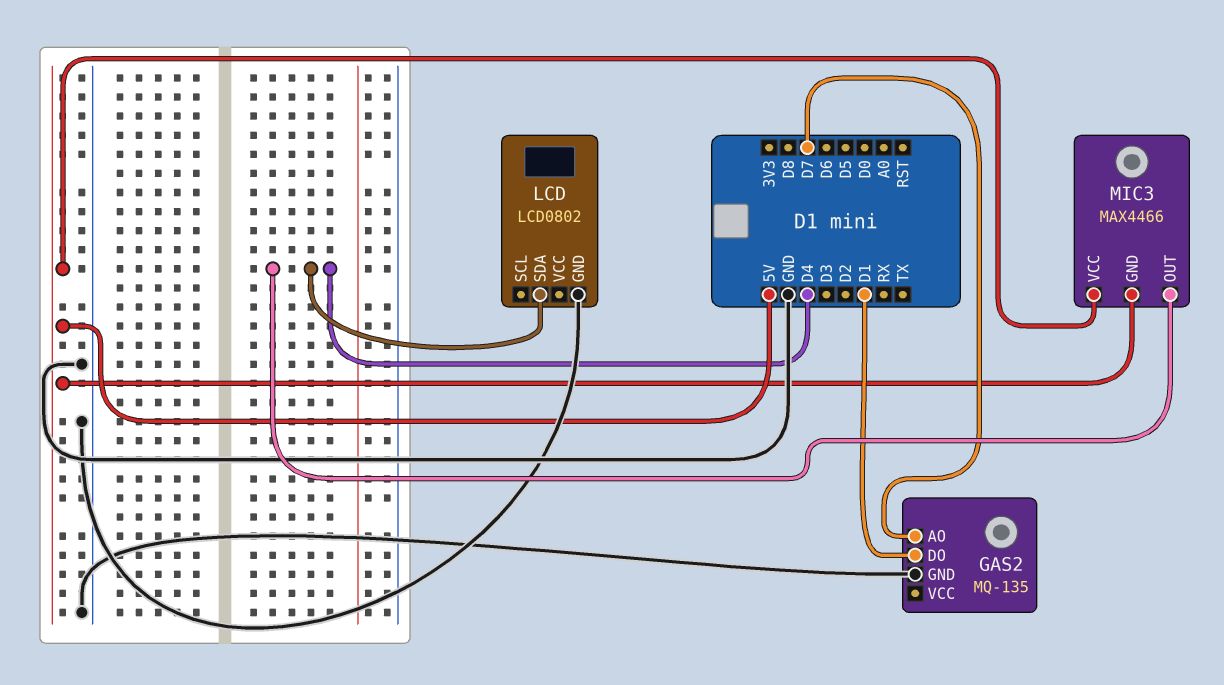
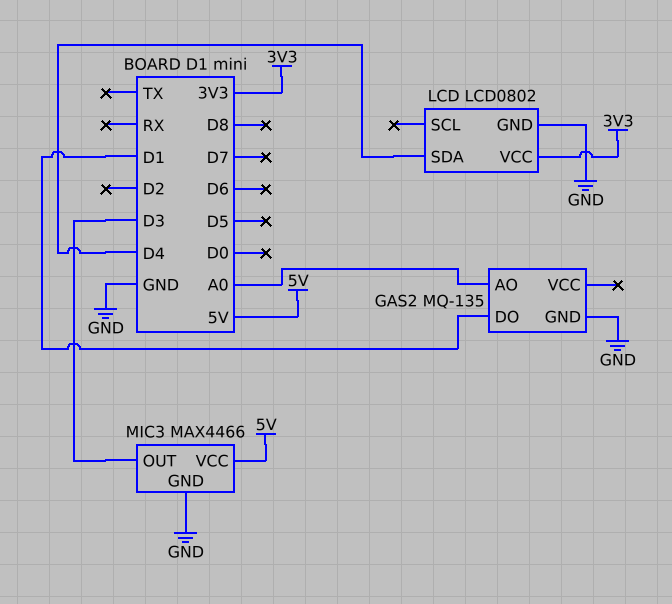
GAS2 pin AO: D7 -> A0
LCD pin VCC: none -> 3V3
MIC3 pin GND: 5V -> GND
MIC3 pin OUT: D4 -> D3

